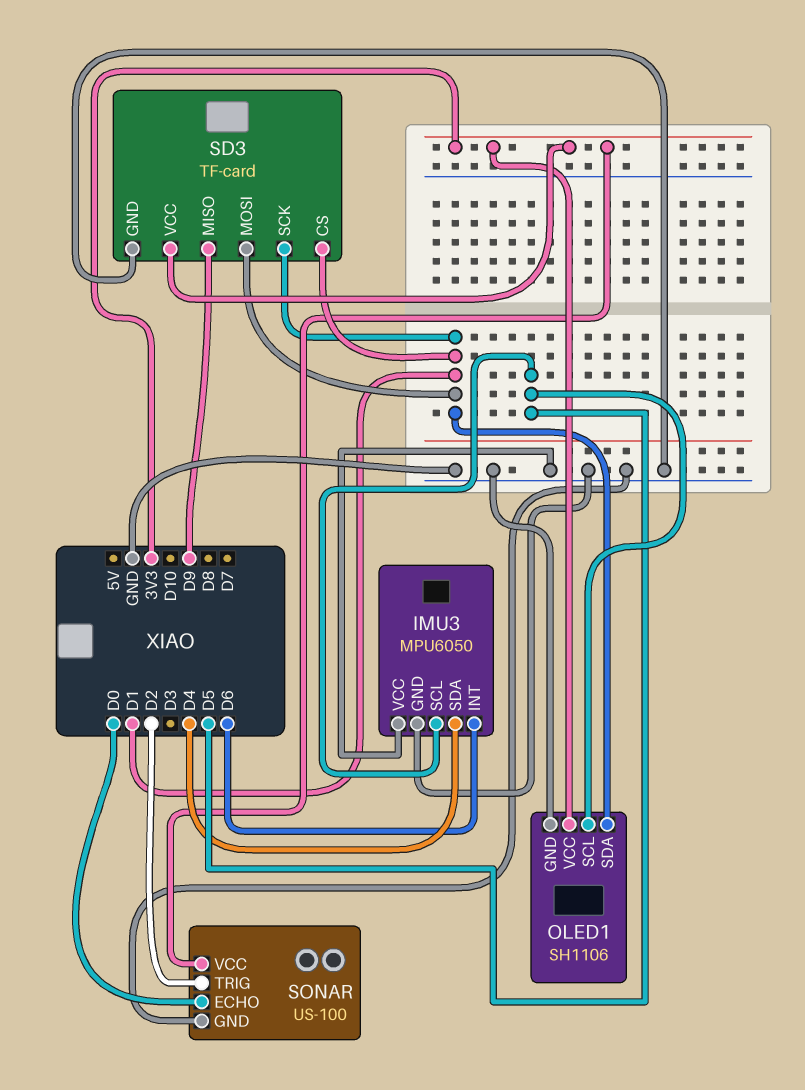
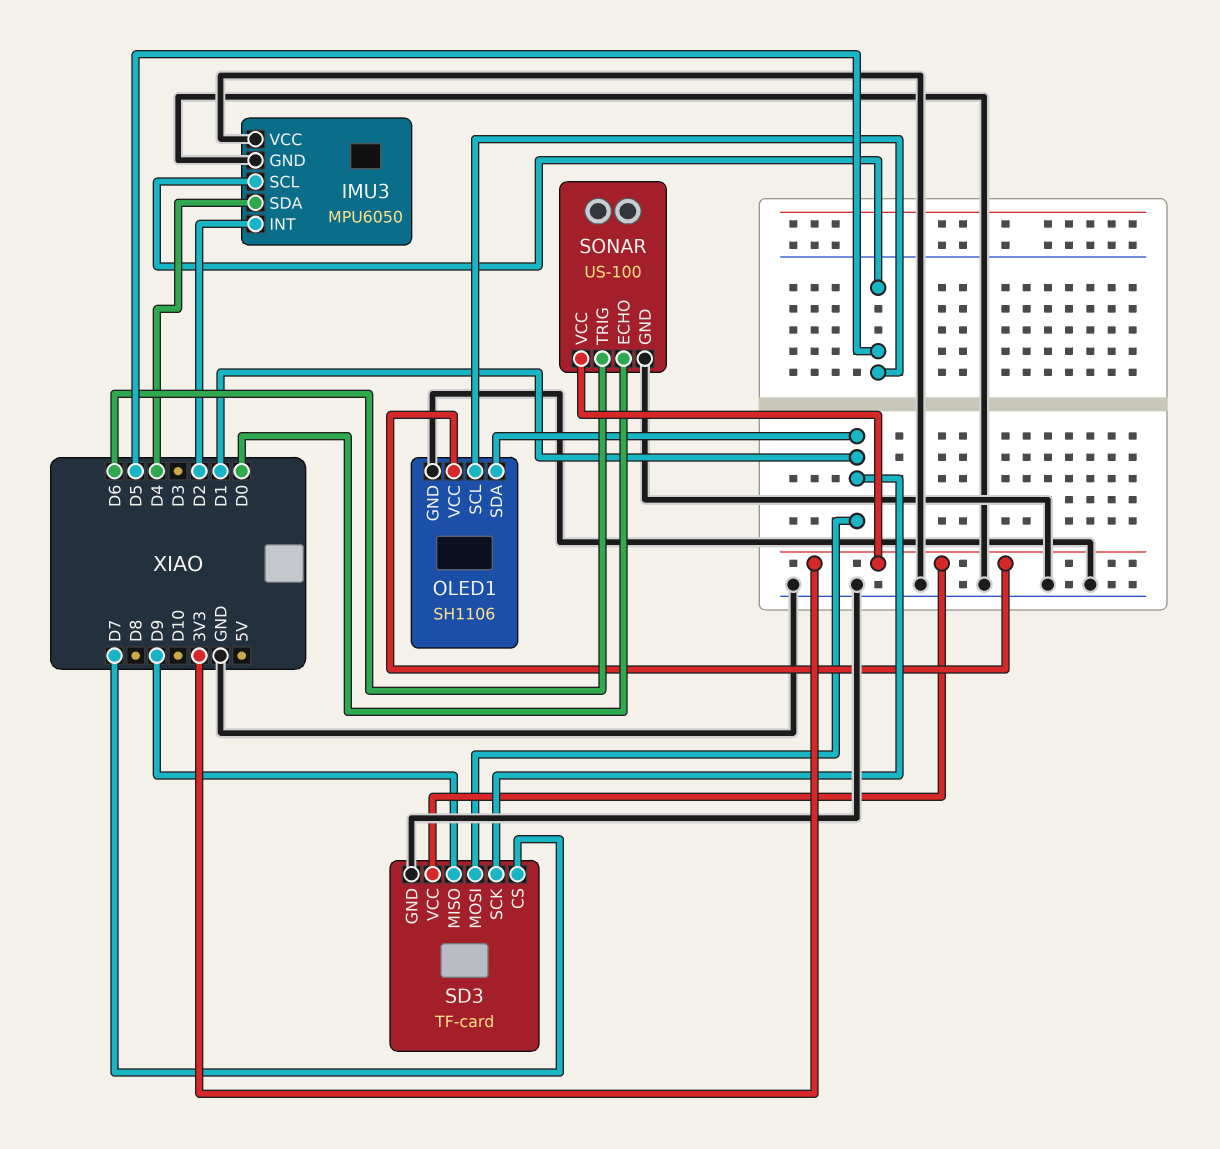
IMU3 pin INT: D6 -> D2
SD3 pin CS: D1 -> D7
SONAR pin TRIG: D2 -> D6

